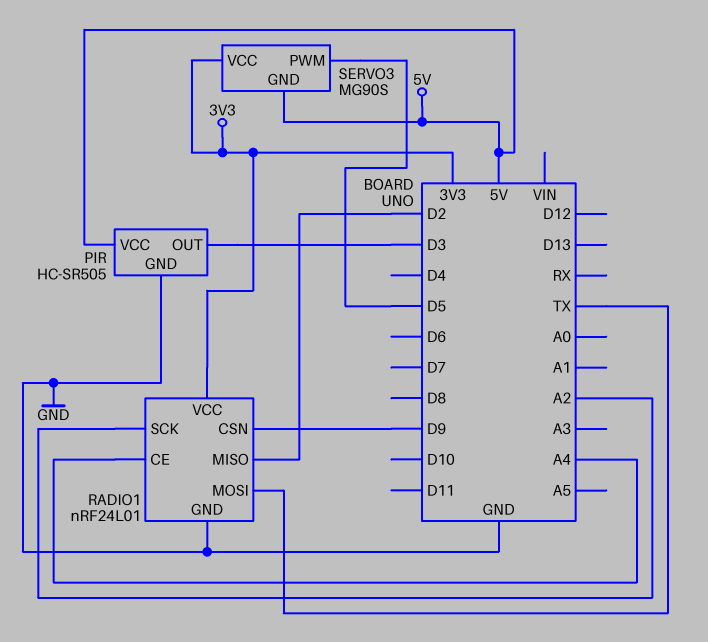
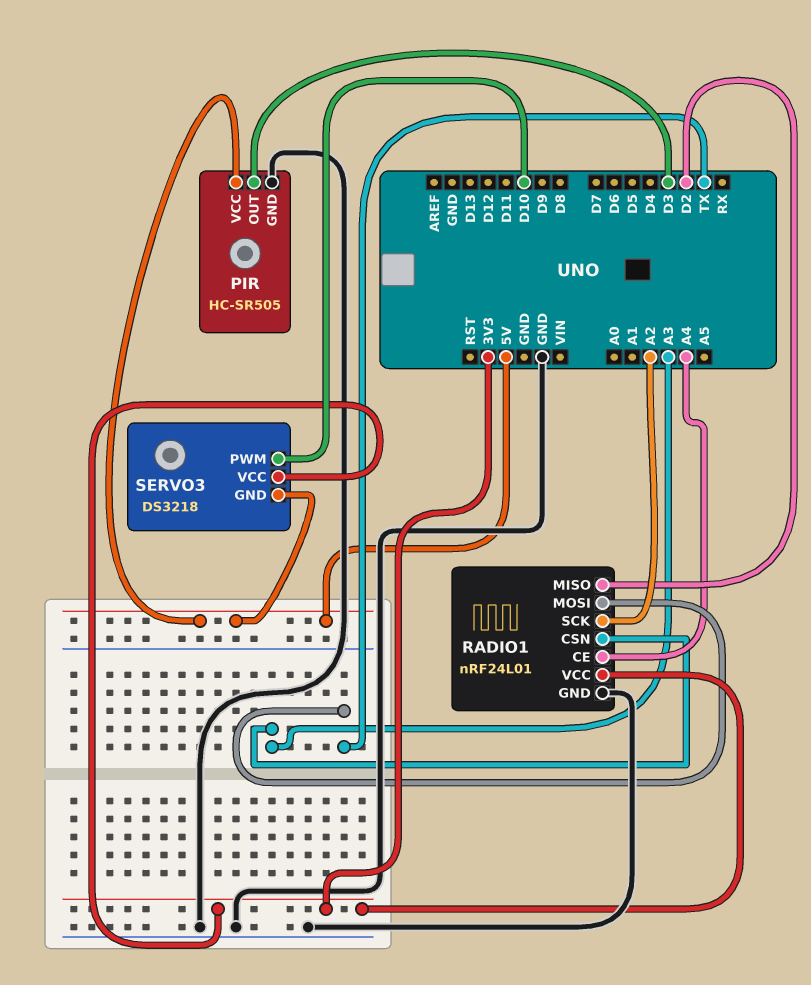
RADIO1 pin CSN: D9 -> A3
SERVO3: MG90S -> DS3218
SERVO3 pin PWM: D5 -> D10

